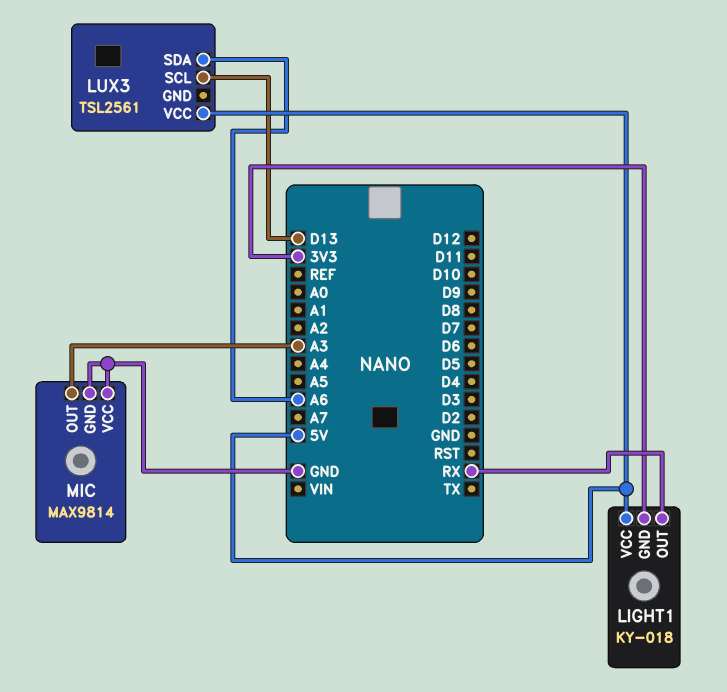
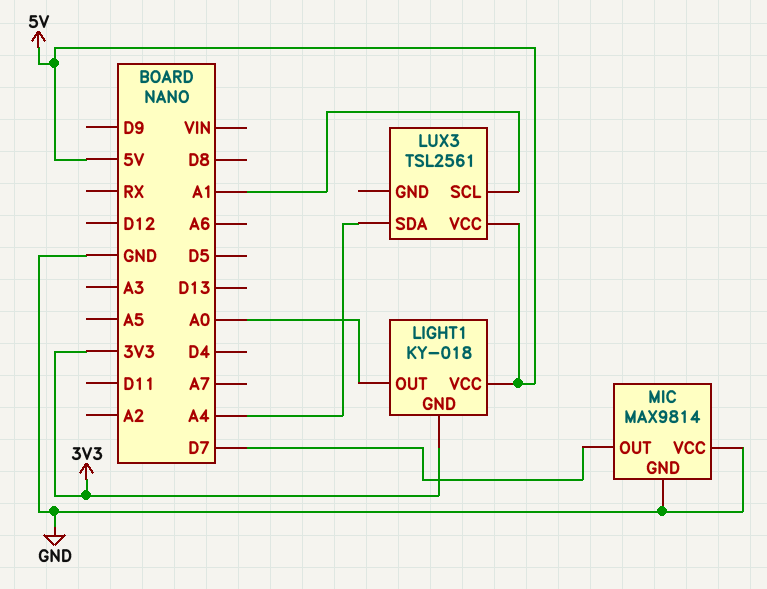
LIGHT1 pin OUT: RX -> A0
LUX3 pin SCL: D13 -> A1
LUX3 pin SDA: A6 -> A4
MIC pin OUT: A3 -> D7

